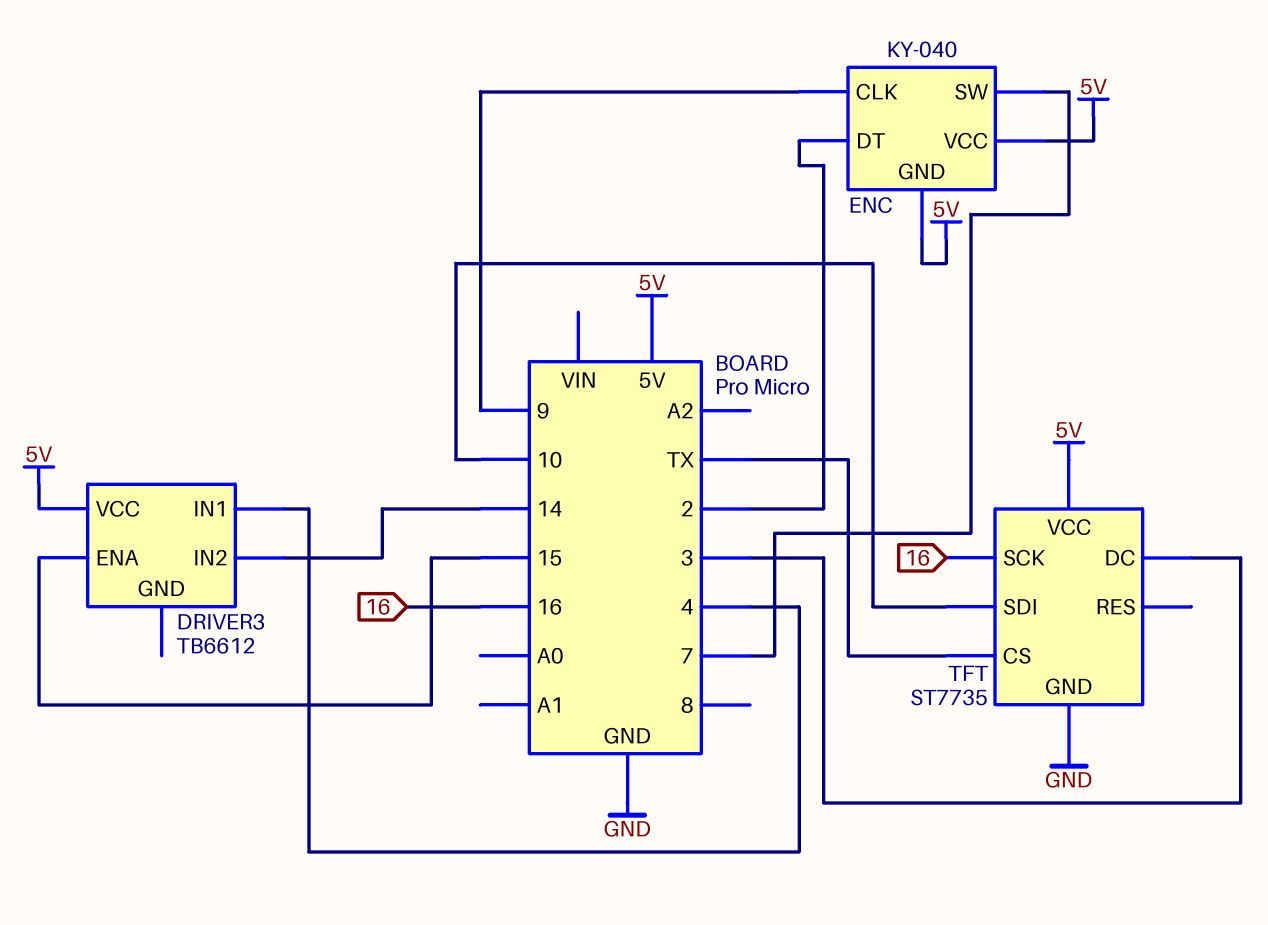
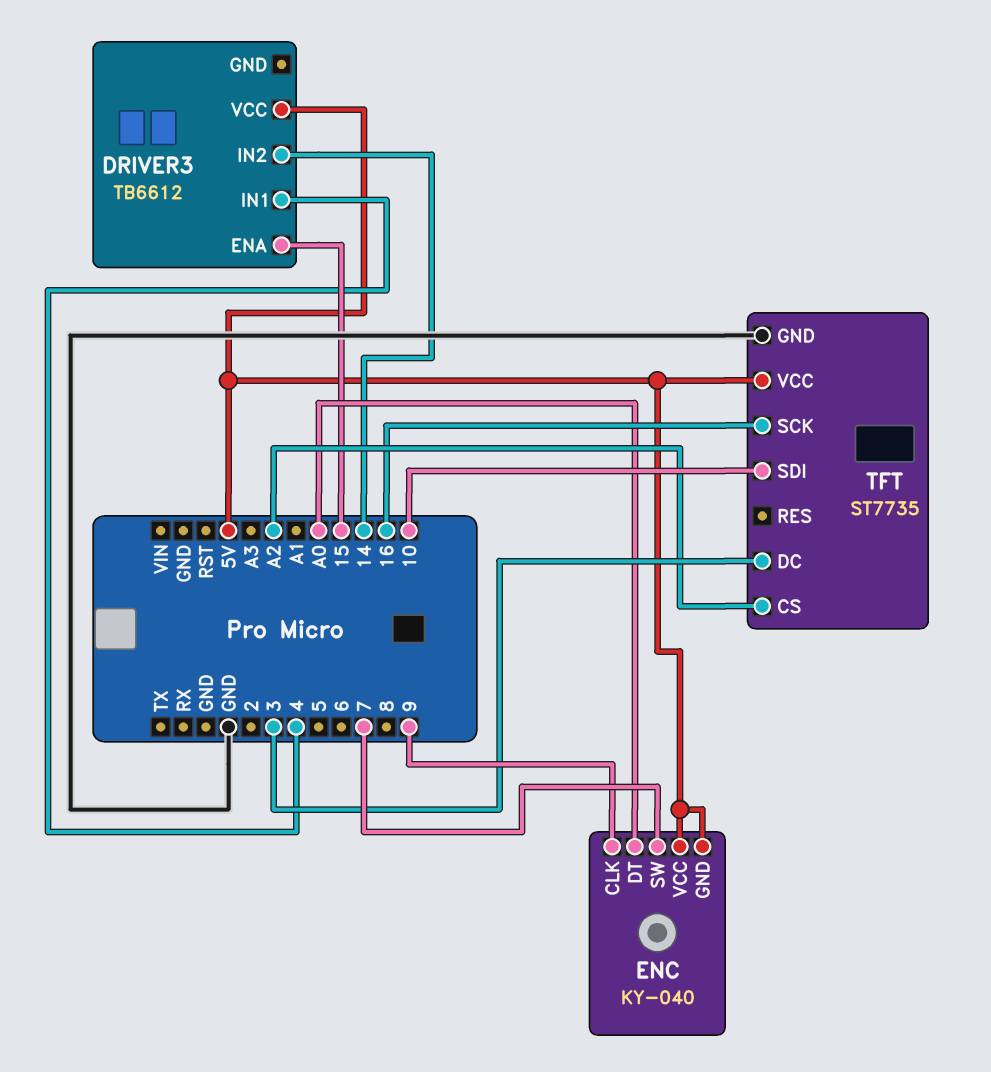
ENC pin DT: 2 -> A0
TFT pin CS: TX -> A2

